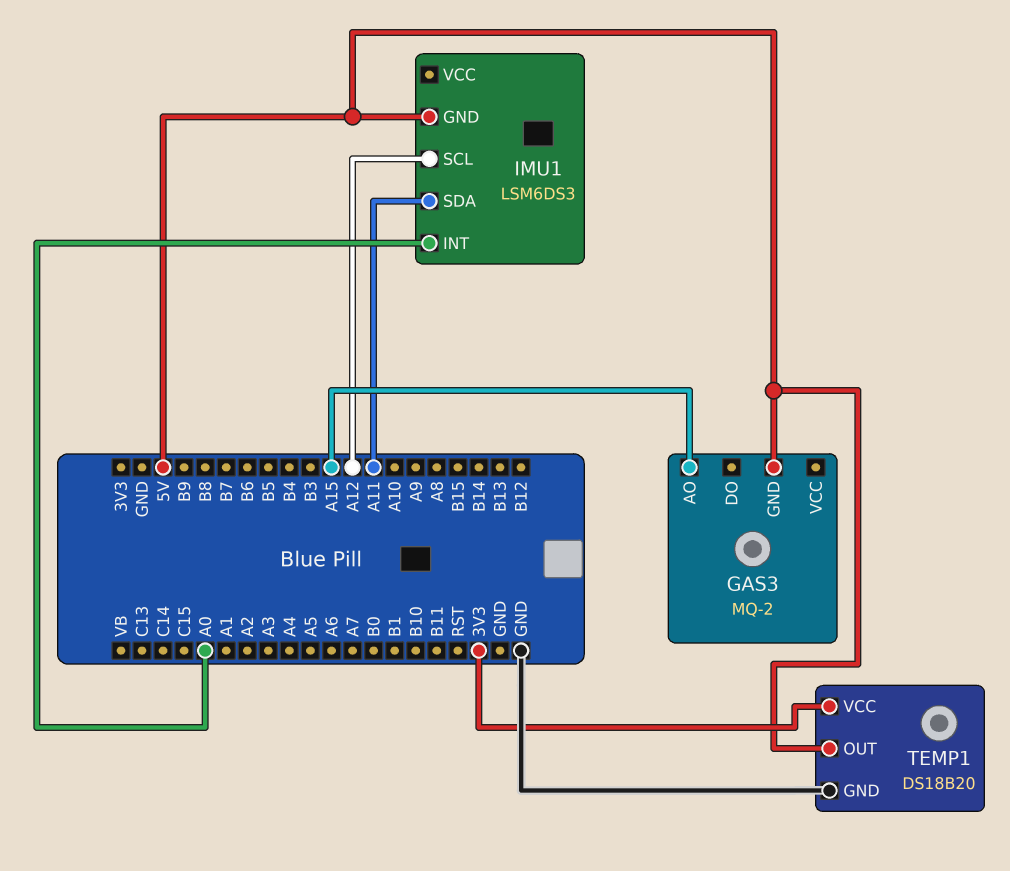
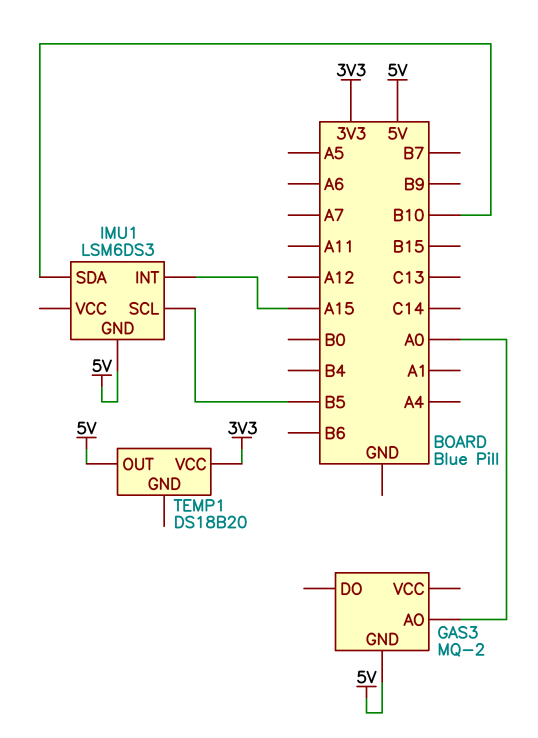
GAS3 pin AO: A15 -> A0
IMU1 pin INT: A0 -> A15
IMU1 pin SCL: A12 -> B5
IMU1 pin SDA: A11 -> B10
TEMP1 pin GND: GND -> none

